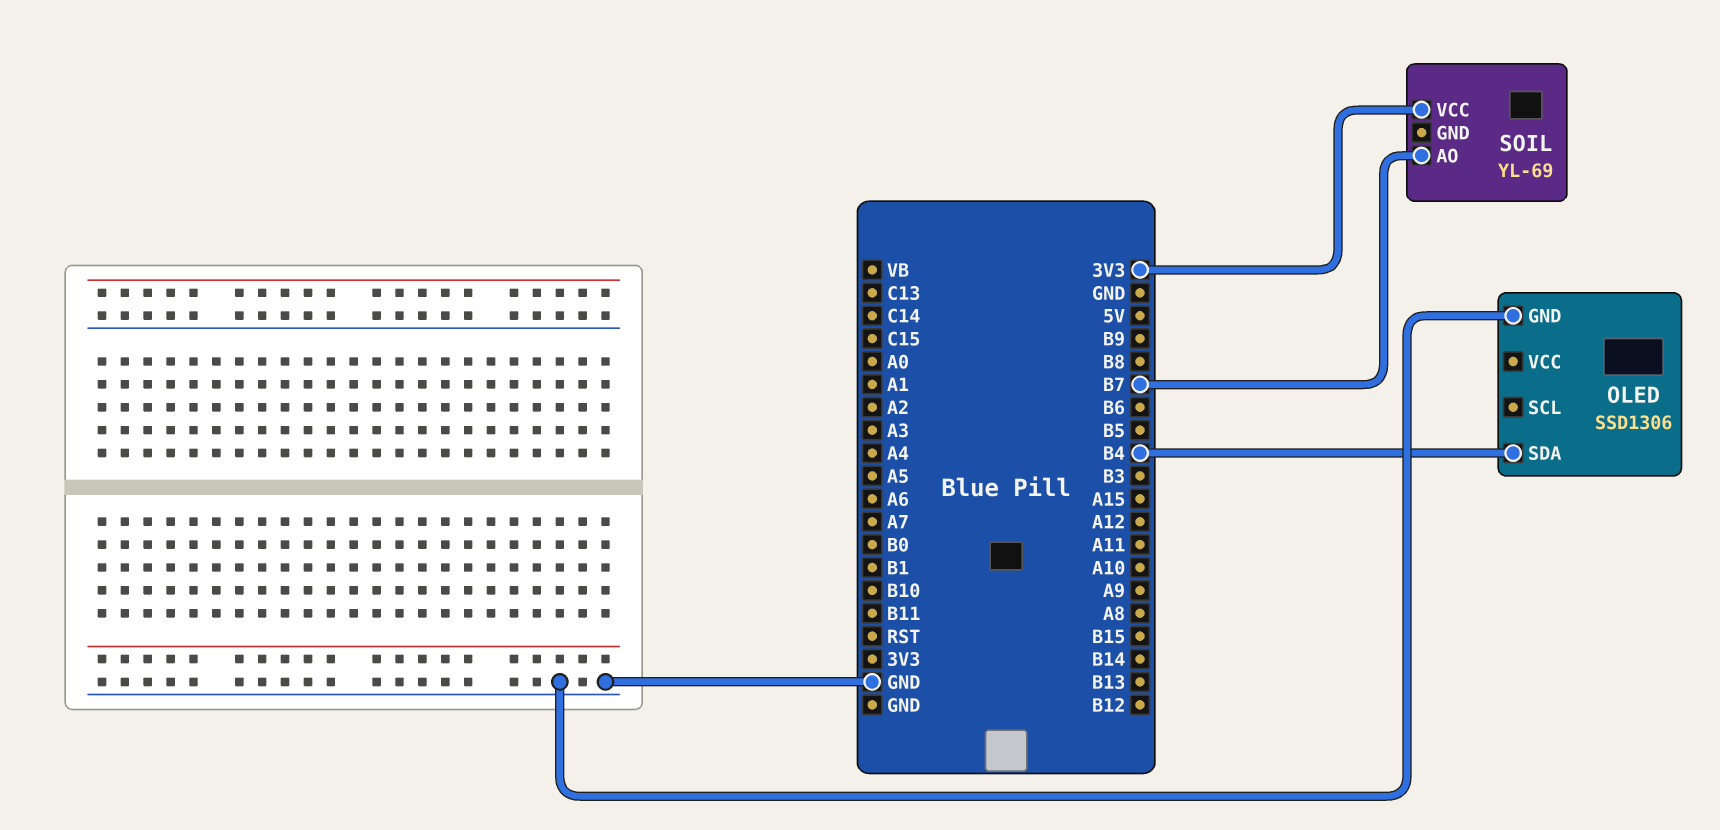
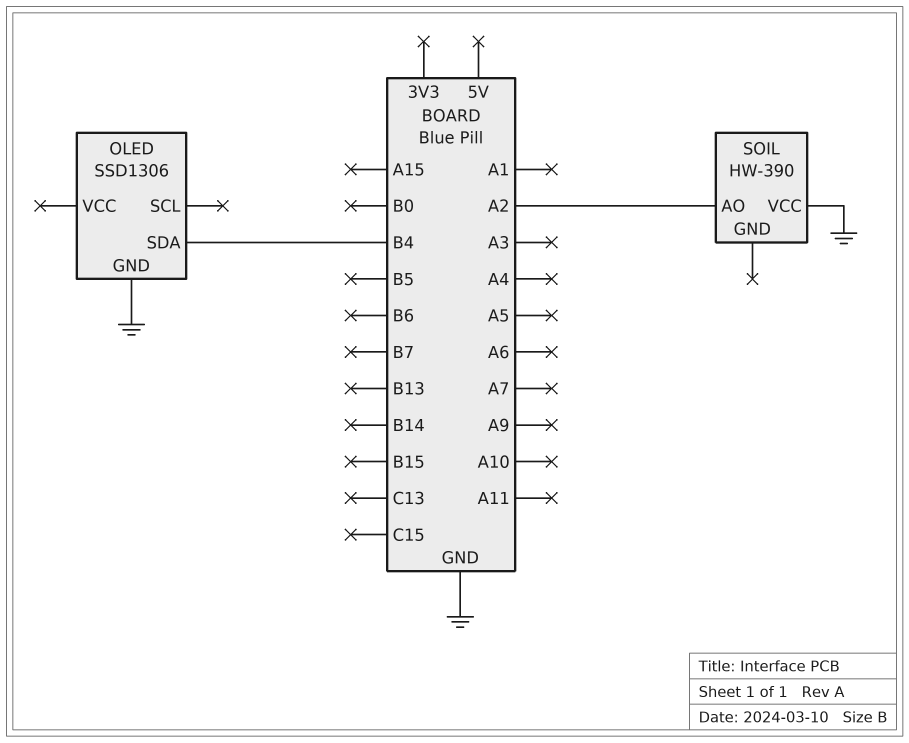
SOIL: YL-69 -> HW-390
SOIL pin AO: B7 -> A2
SOIL pin VCC: 3V3 -> GND

